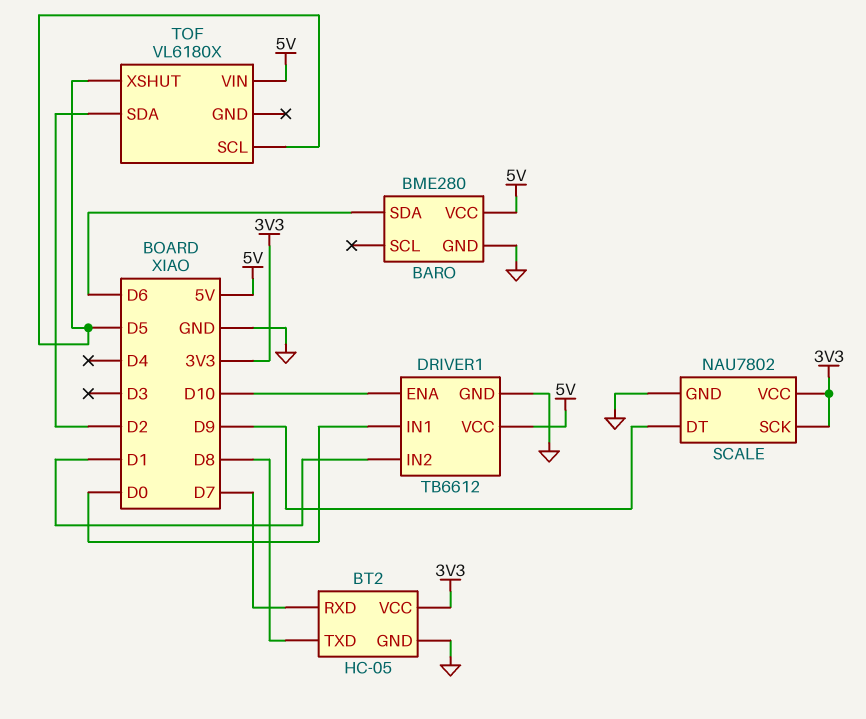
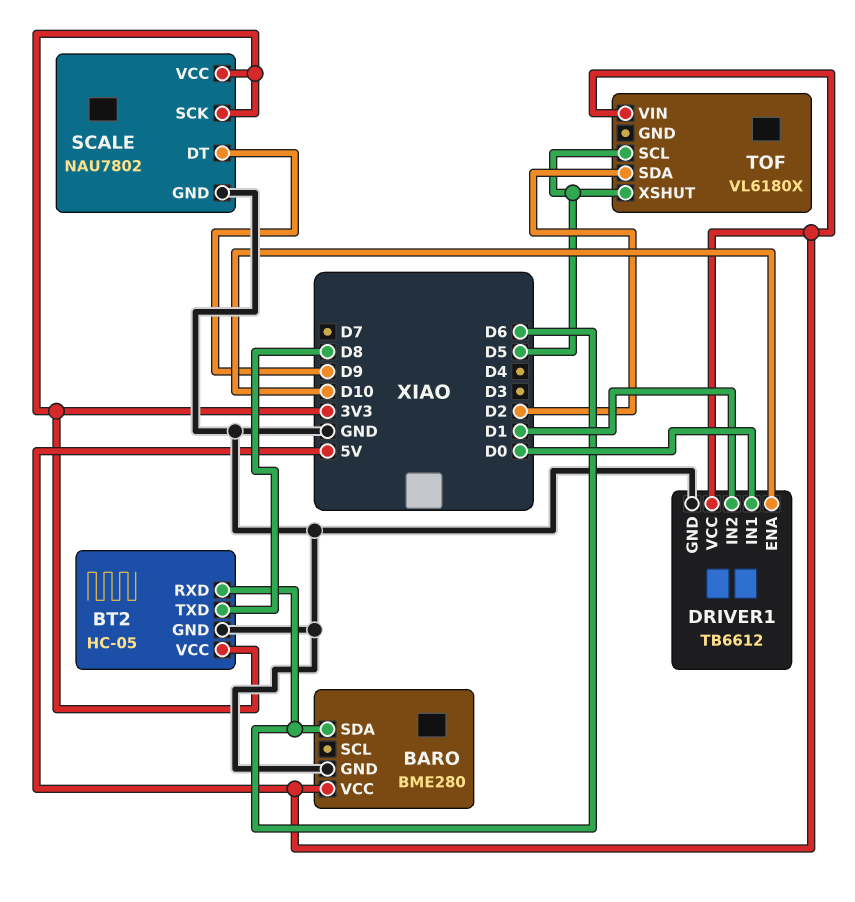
BT2 pin RXD: D7 -> D6

